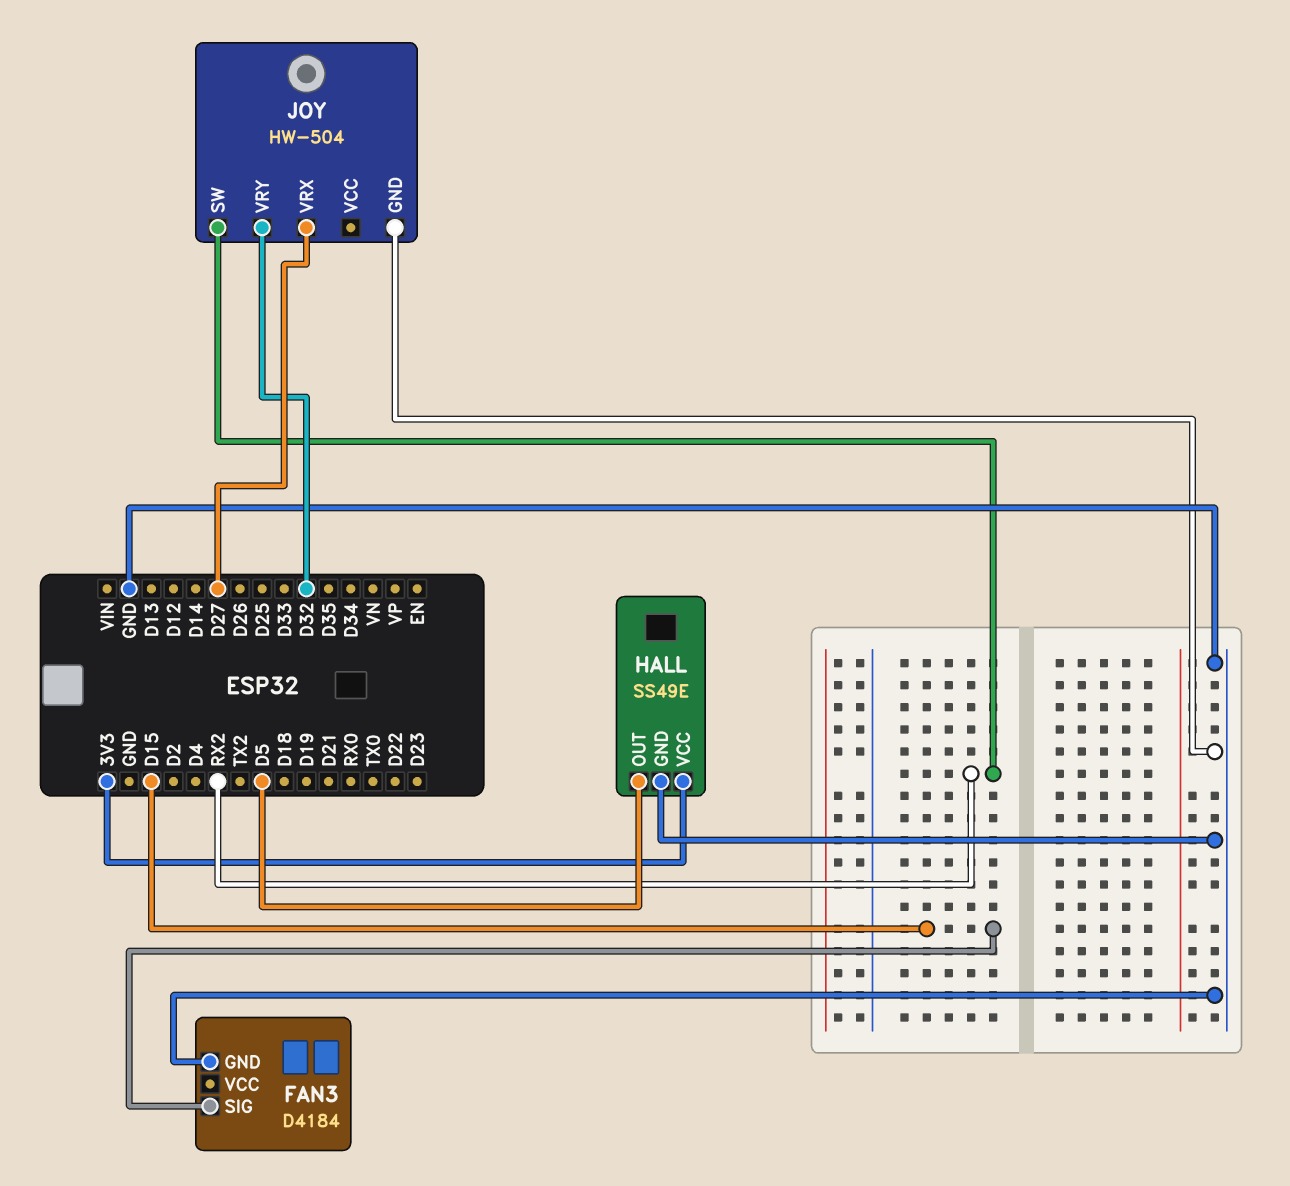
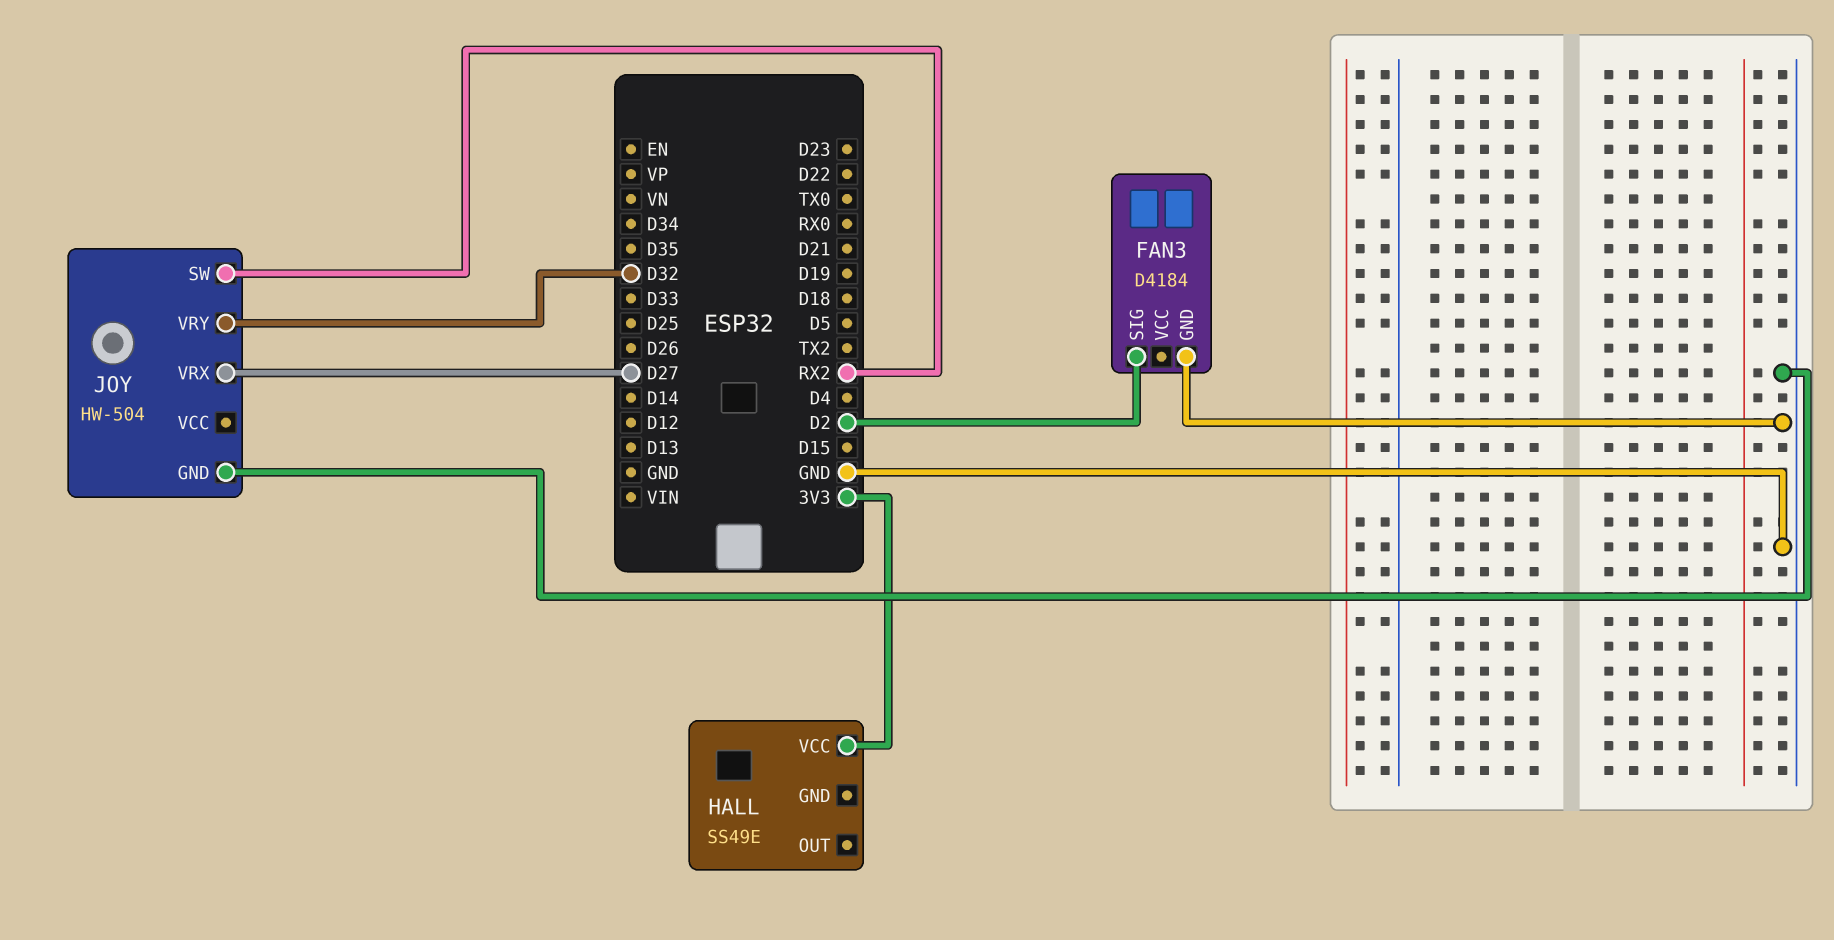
FAN3 pin SIG: D15 -> D2
HALL pin GND: GND -> none
HALL pin OUT: D5 -> none

